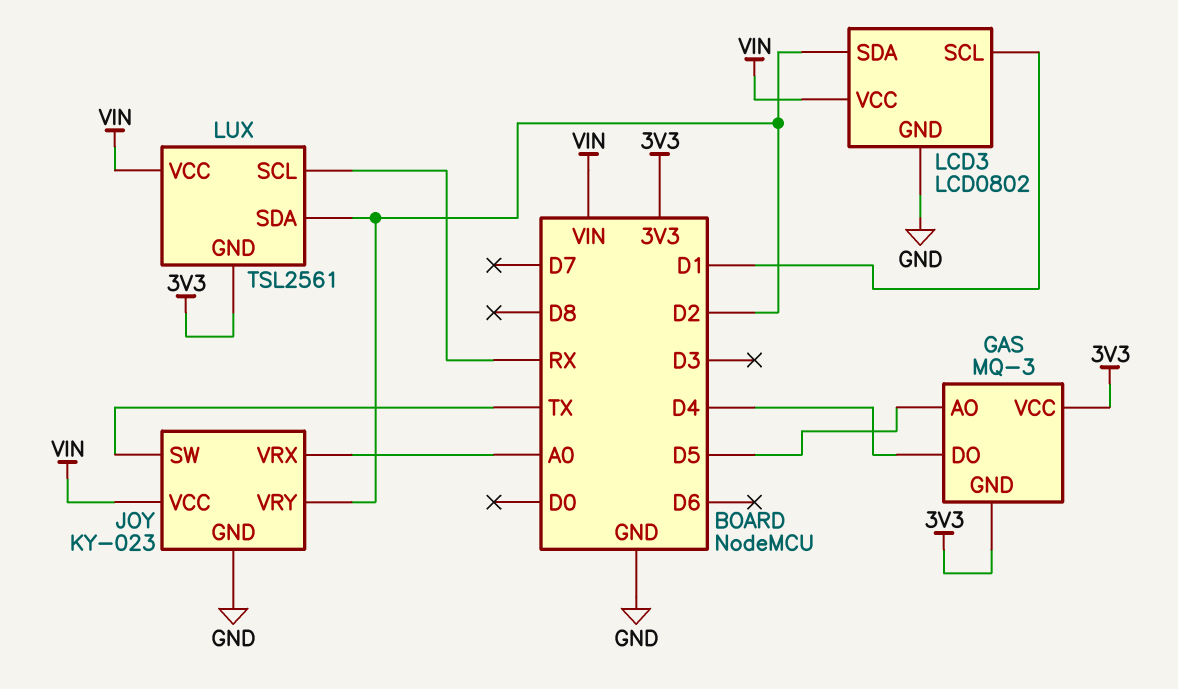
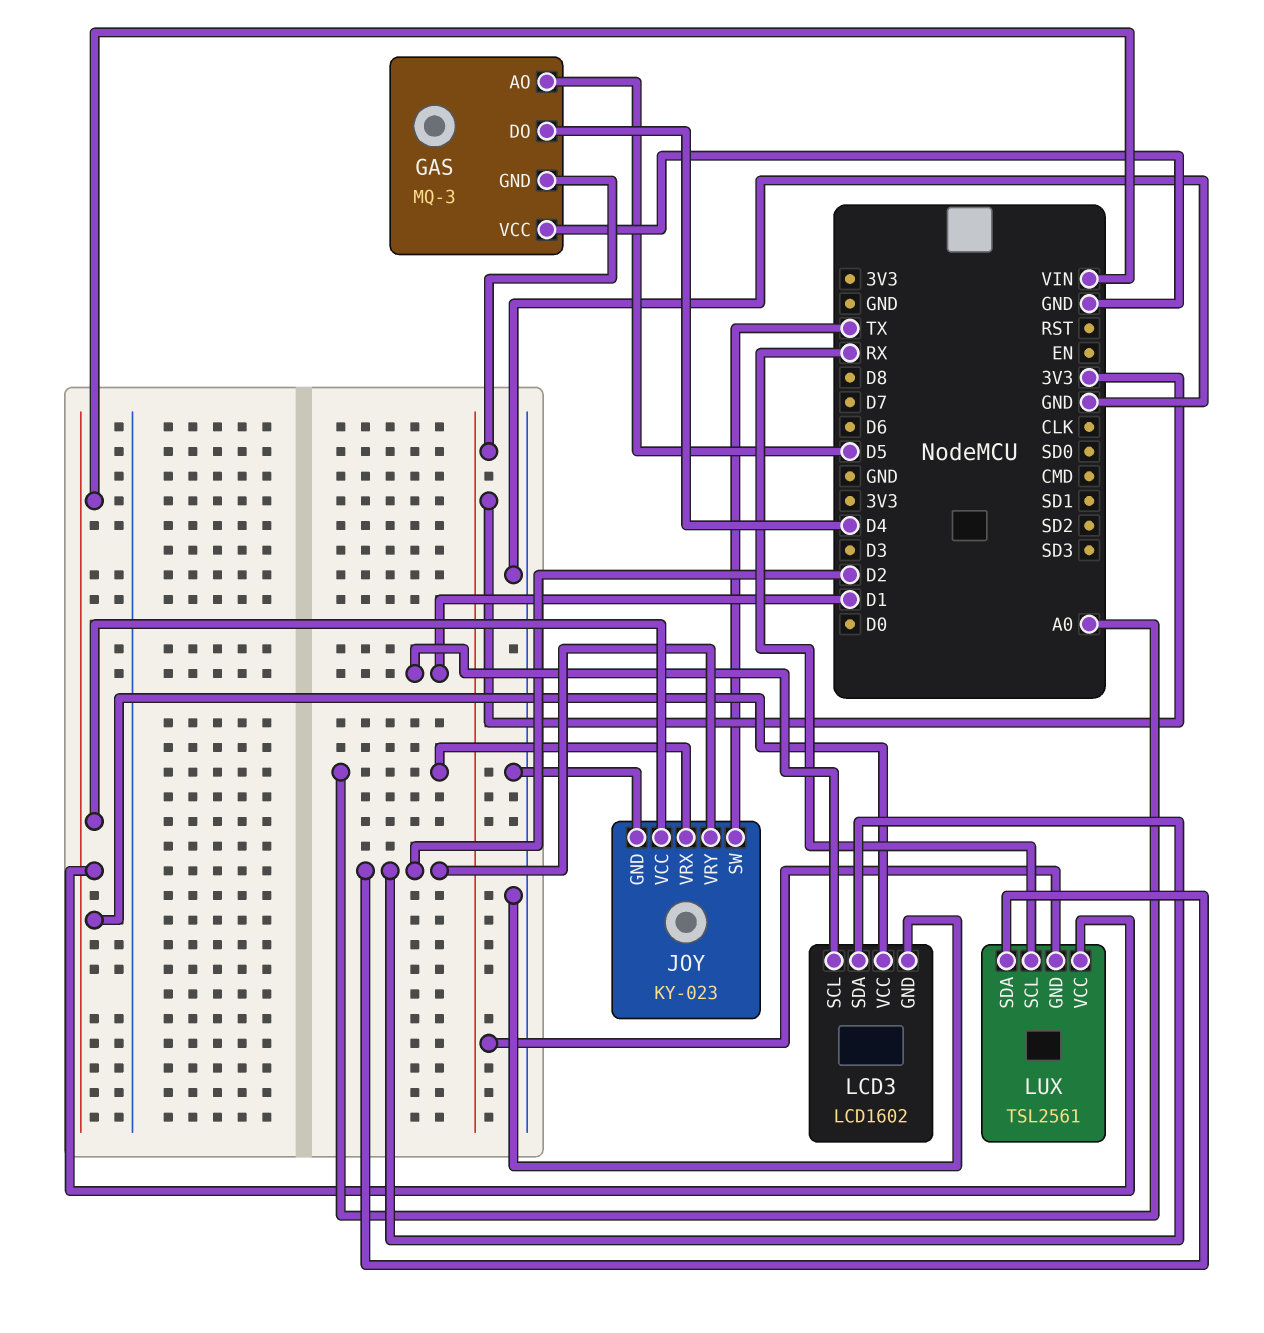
GAS pin VCC: 3V3 -> GND
LCD3: LCD0802 -> LCD1602

